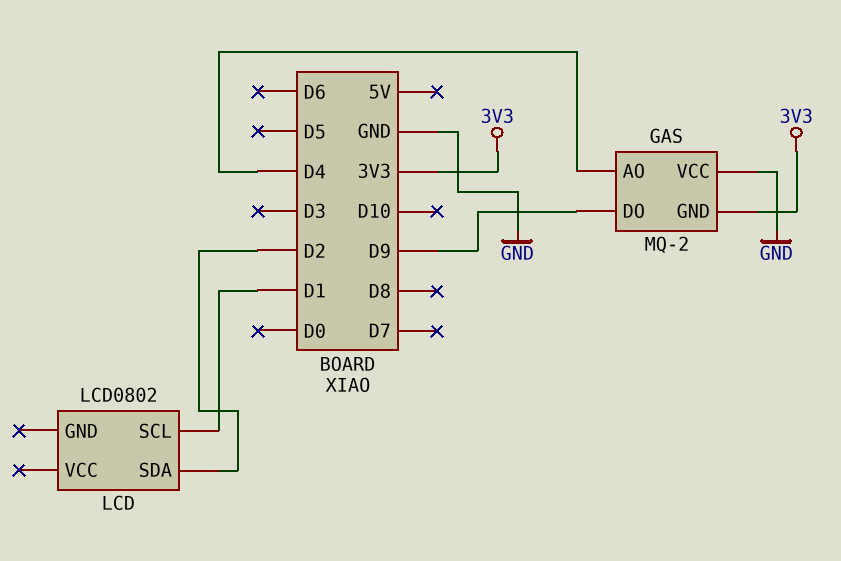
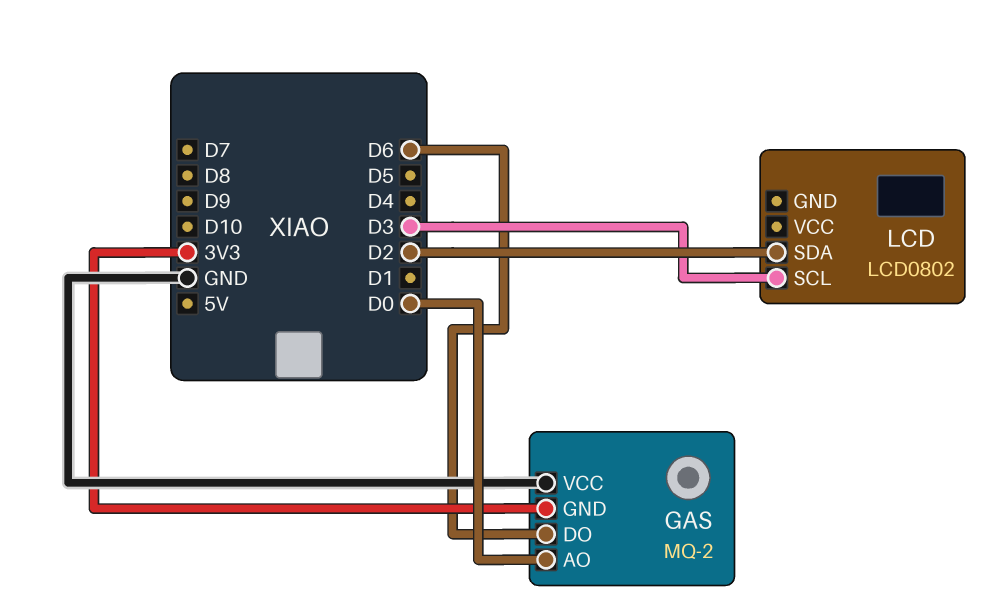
GAS pin AO: D4 -> D0
GAS pin DO: D9 -> D6
LCD pin SCL: D1 -> D3

